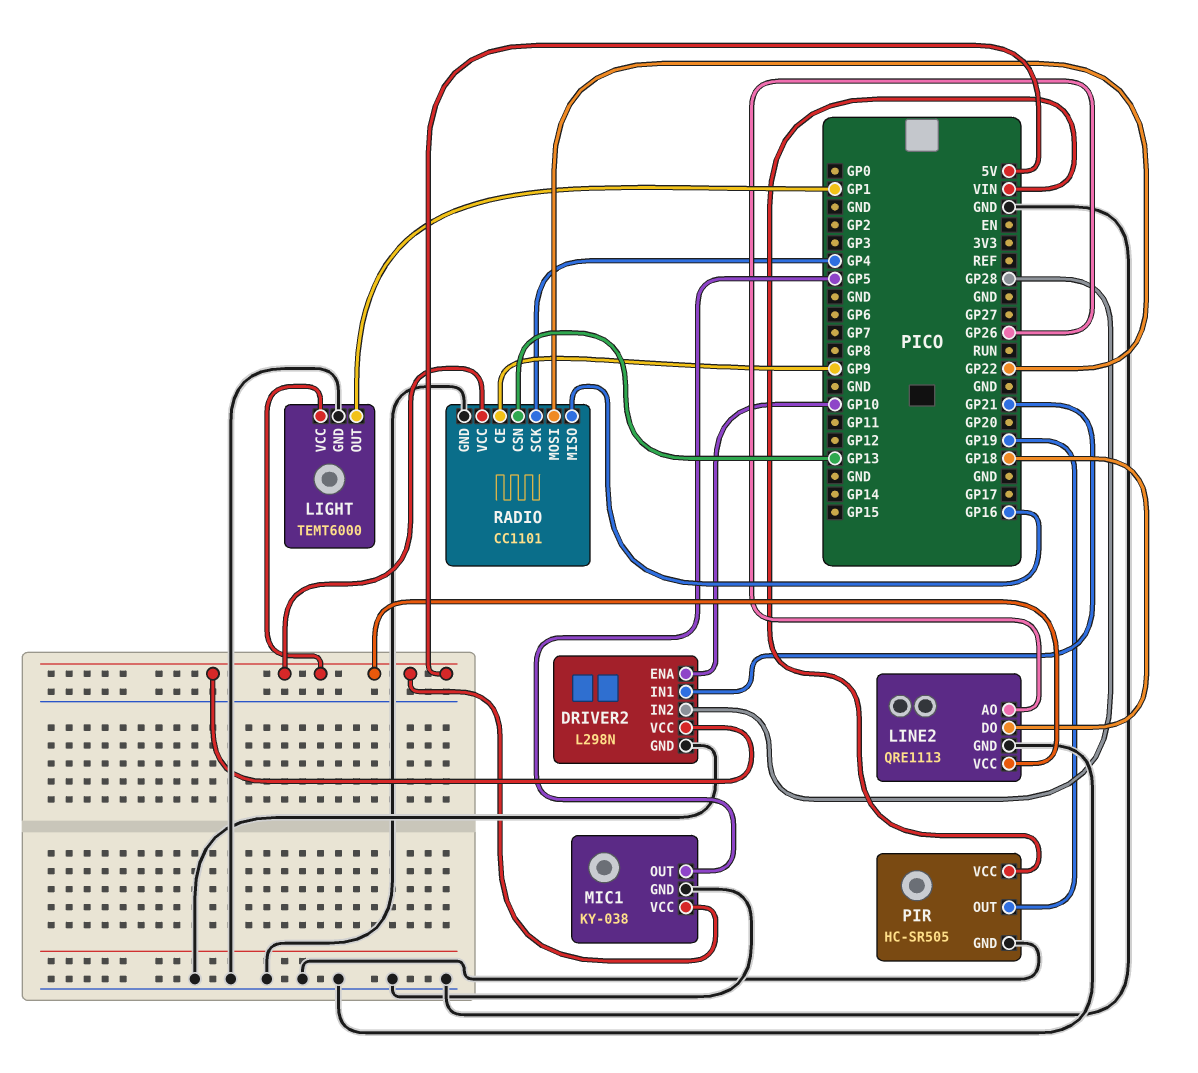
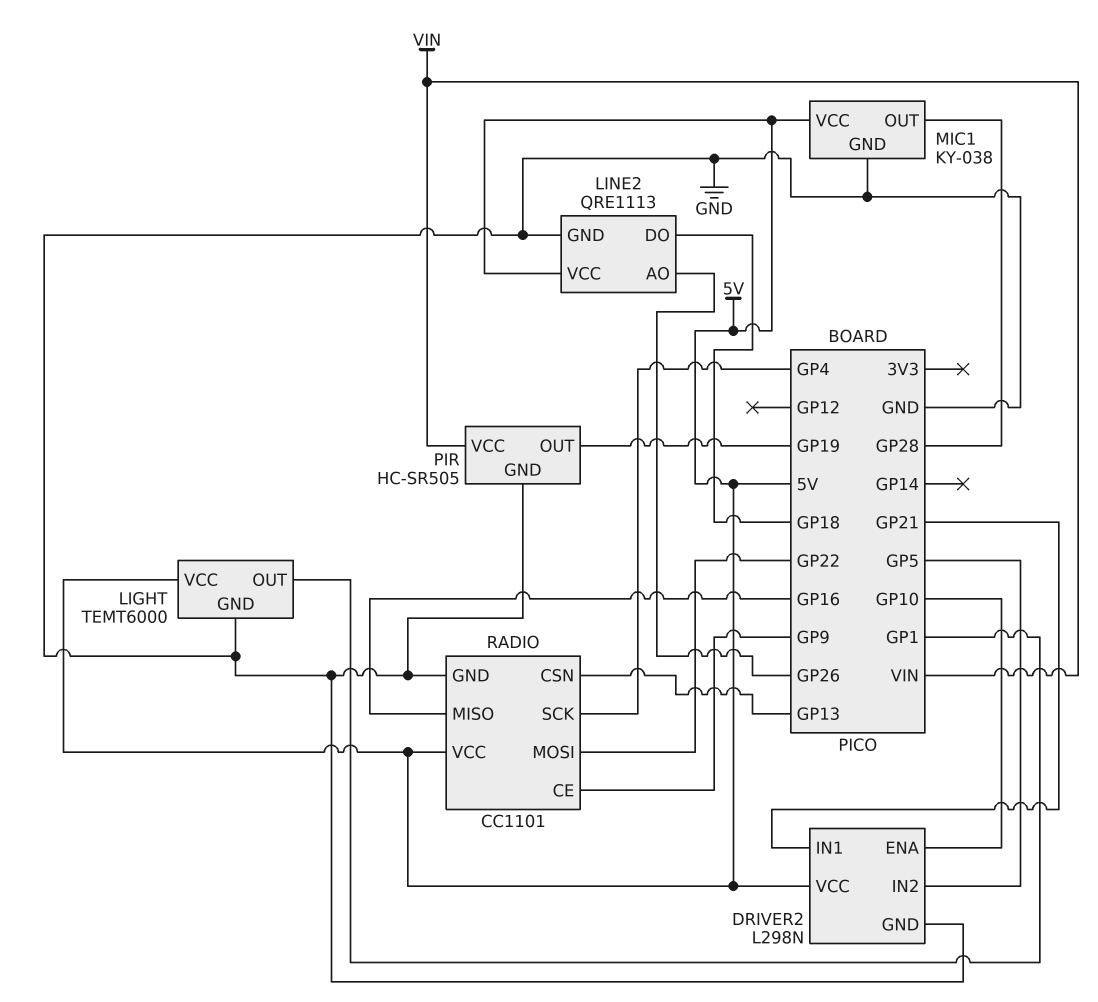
DRIVER2 pin IN2: GP28 -> GP5
MIC1 pin OUT: GP5 -> GP28

